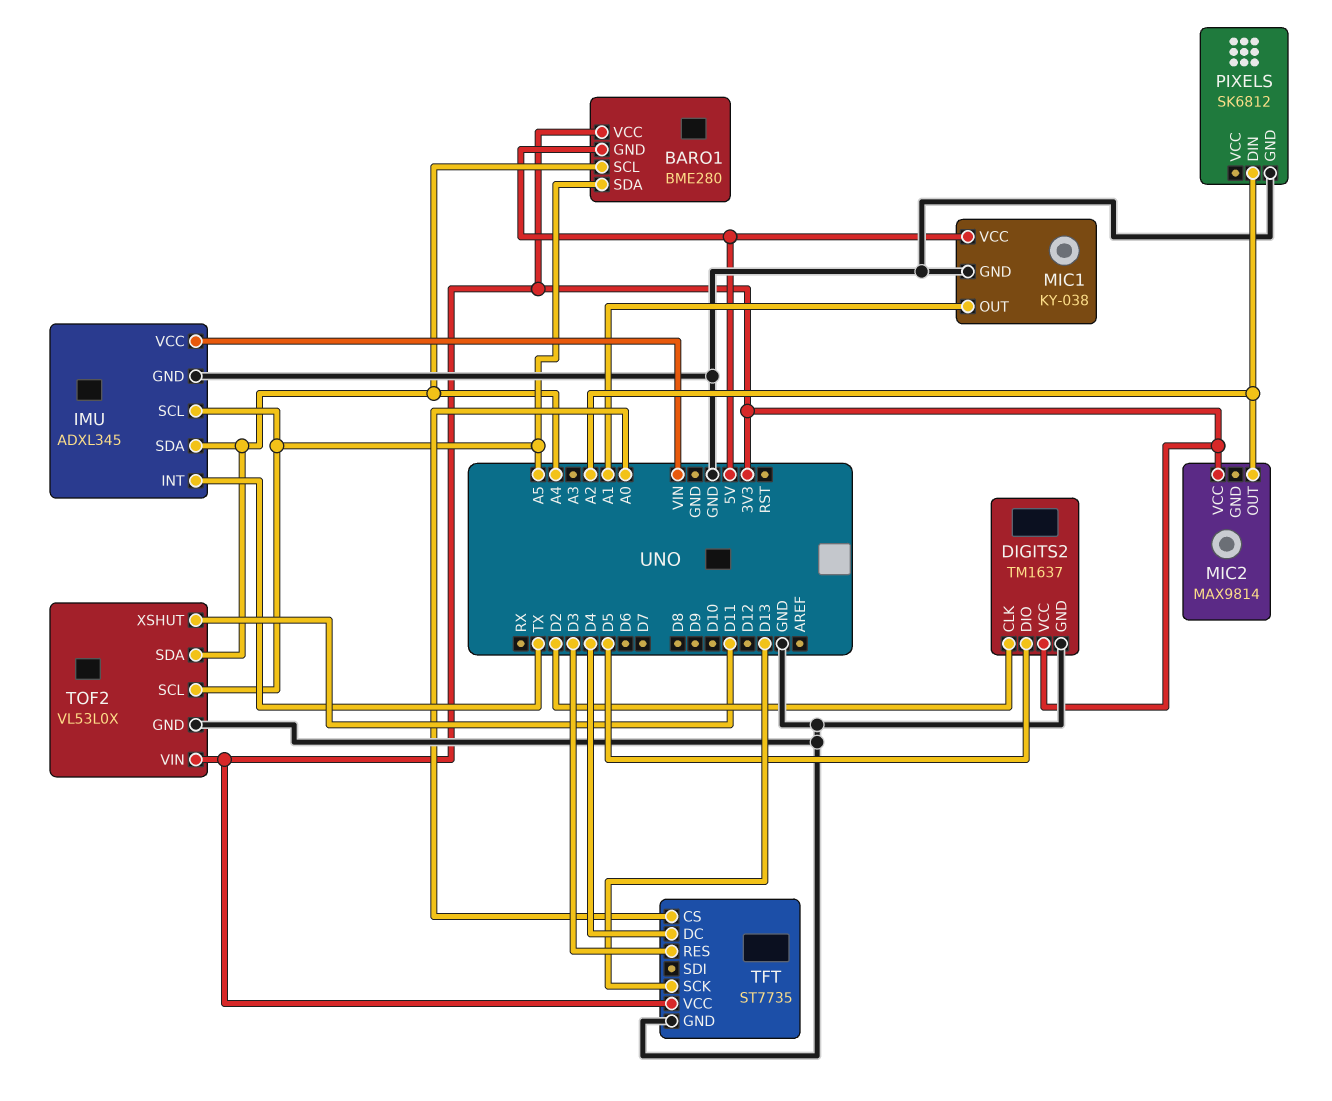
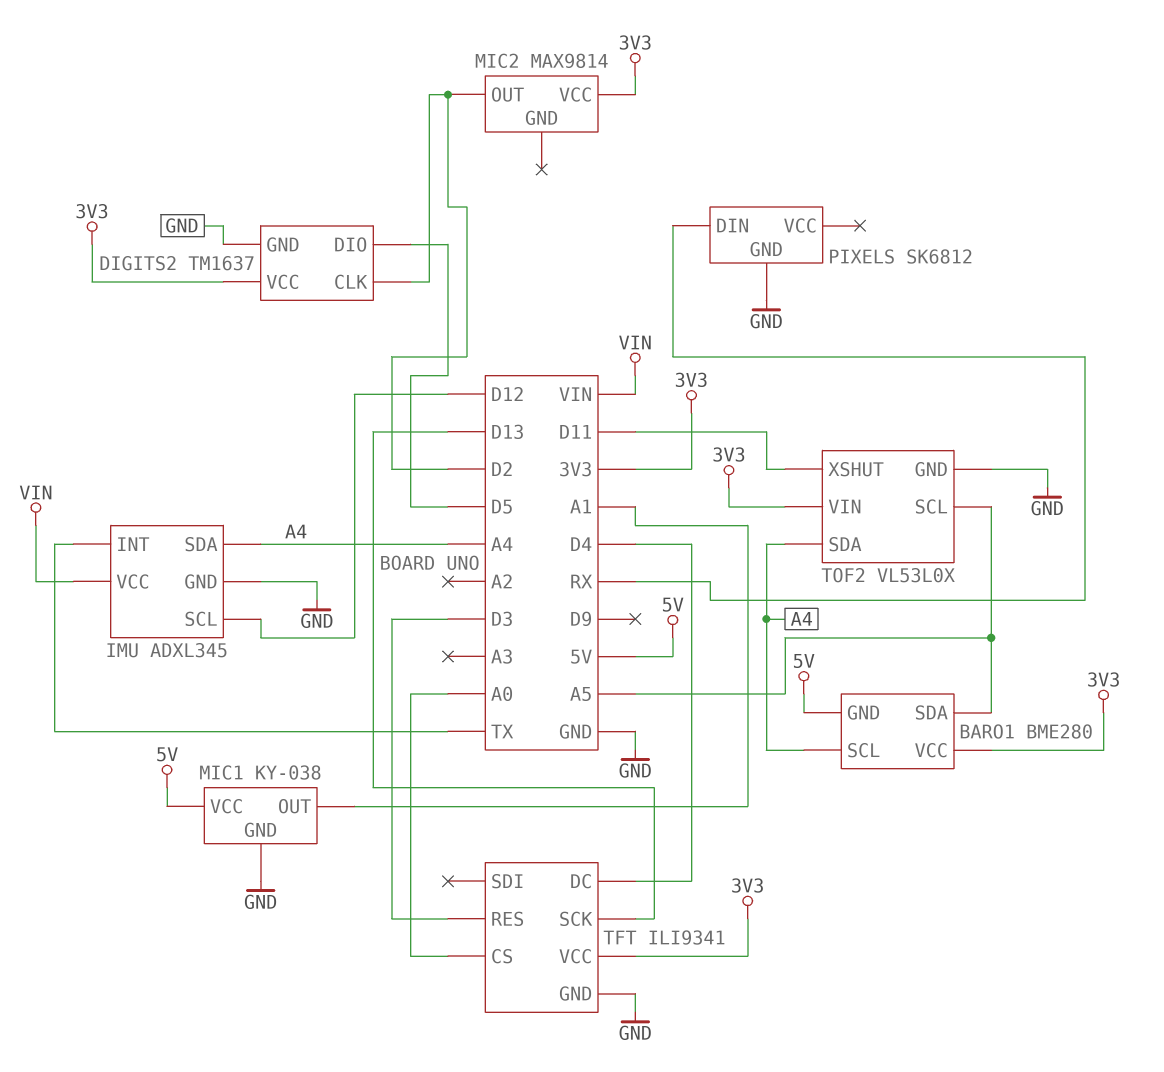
IMU pin SCL: A5 -> D12
MIC2 pin OUT: A2 -> D2
PIXELS pin DIN: A2 -> RX
TFT: ST7735 -> ILI9341

